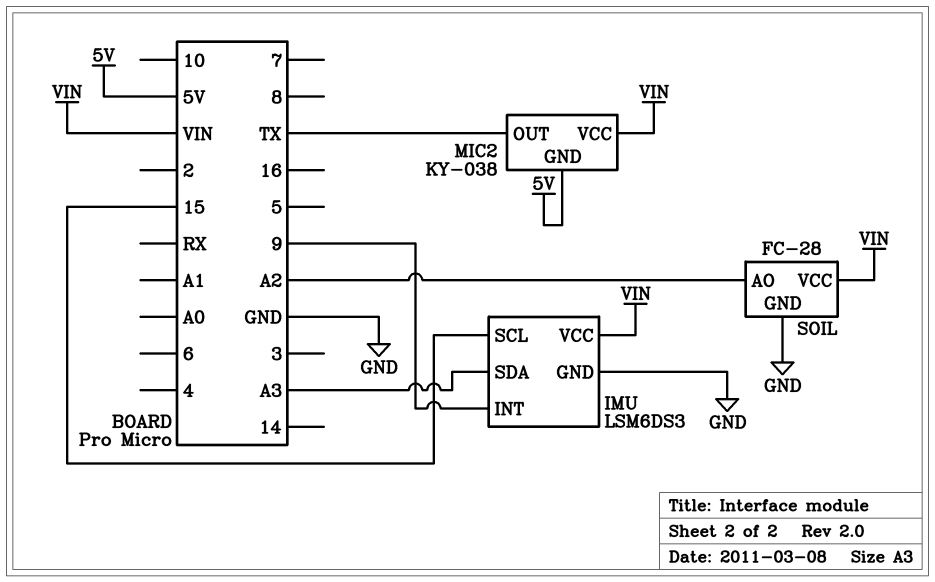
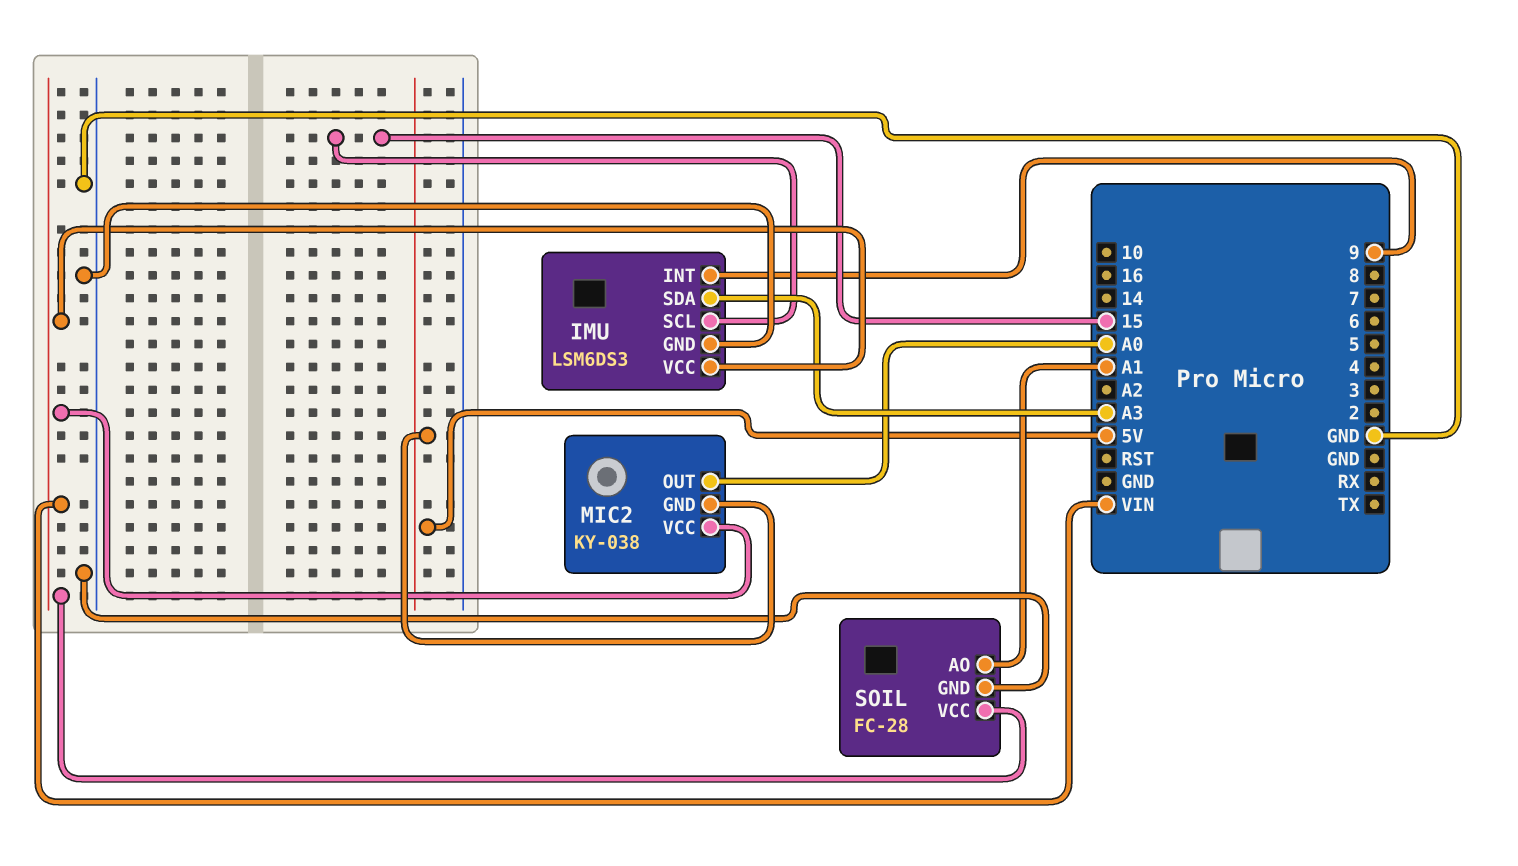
MIC2 pin OUT: TX -> A0
SOIL pin AO: A2 -> A1

